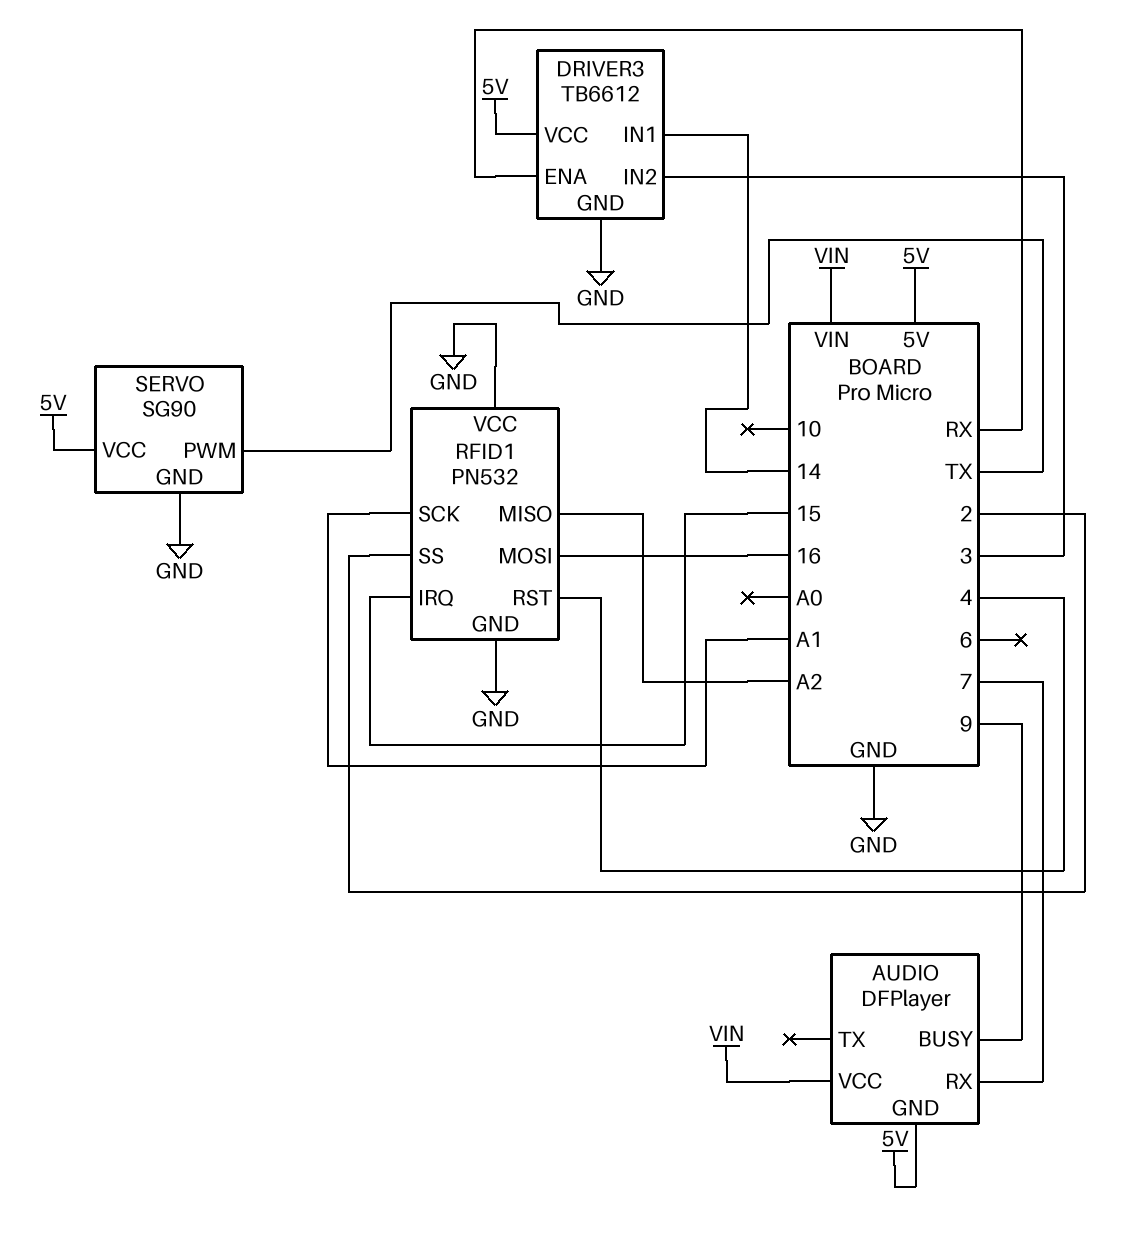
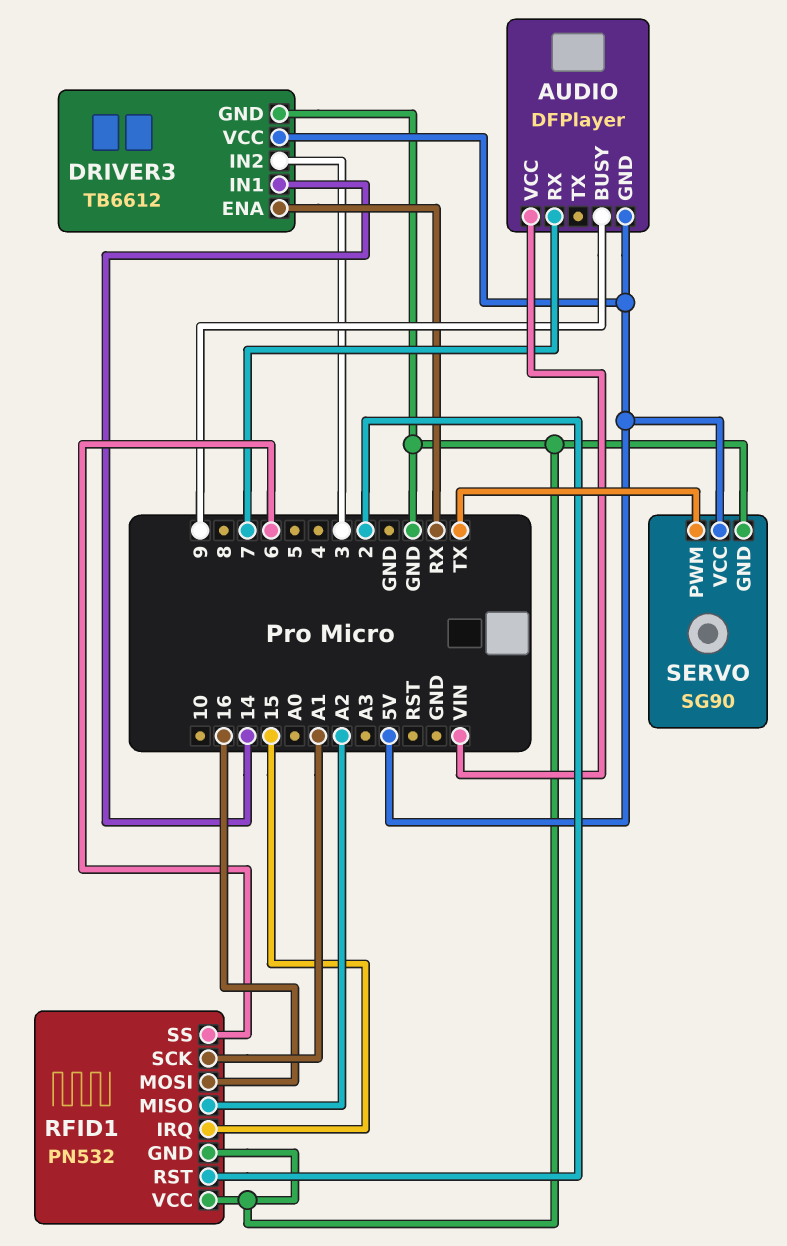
RFID1 pin RST: 4 -> 2
RFID1 pin SS: 2 -> 6

